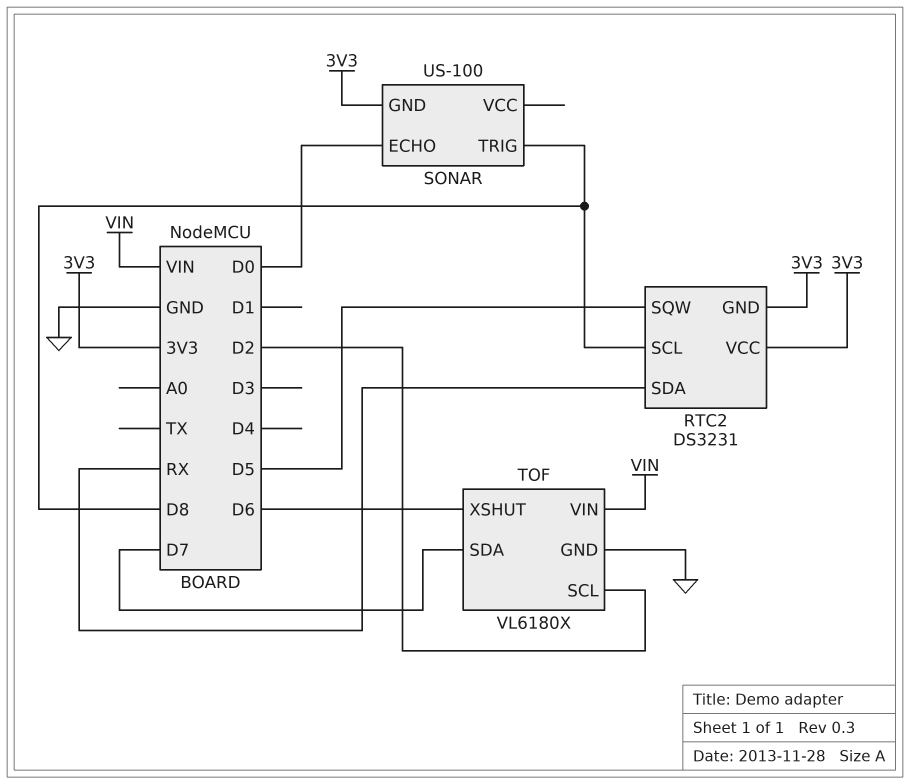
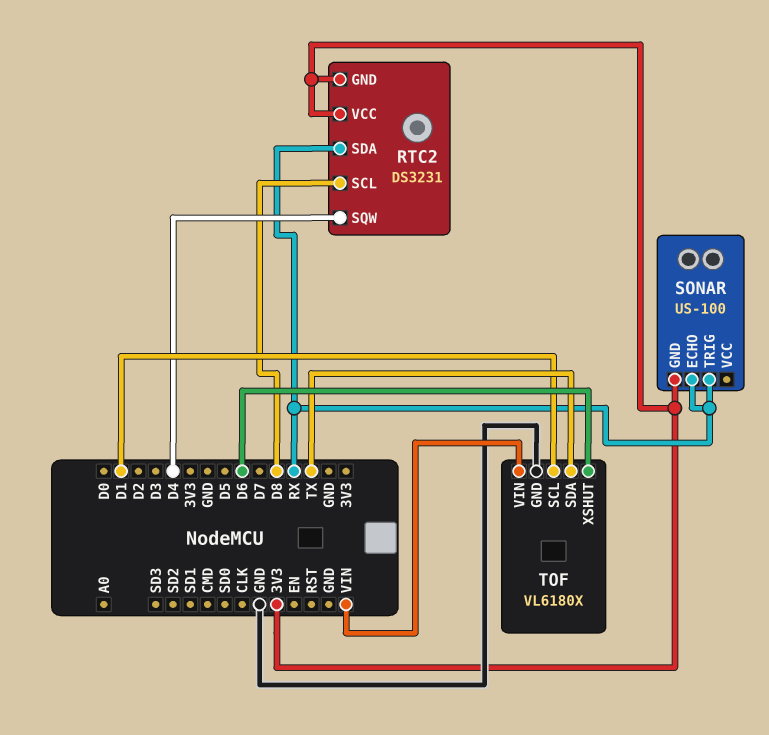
RTC2 pin SQW: D5 -> D4
SONAR pin ECHO: D0 -> RX
SONAR pin TRIG: D8 -> RX
TOF pin SCL: D2 -> D1
TOF pin SDA: D7 -> TX

